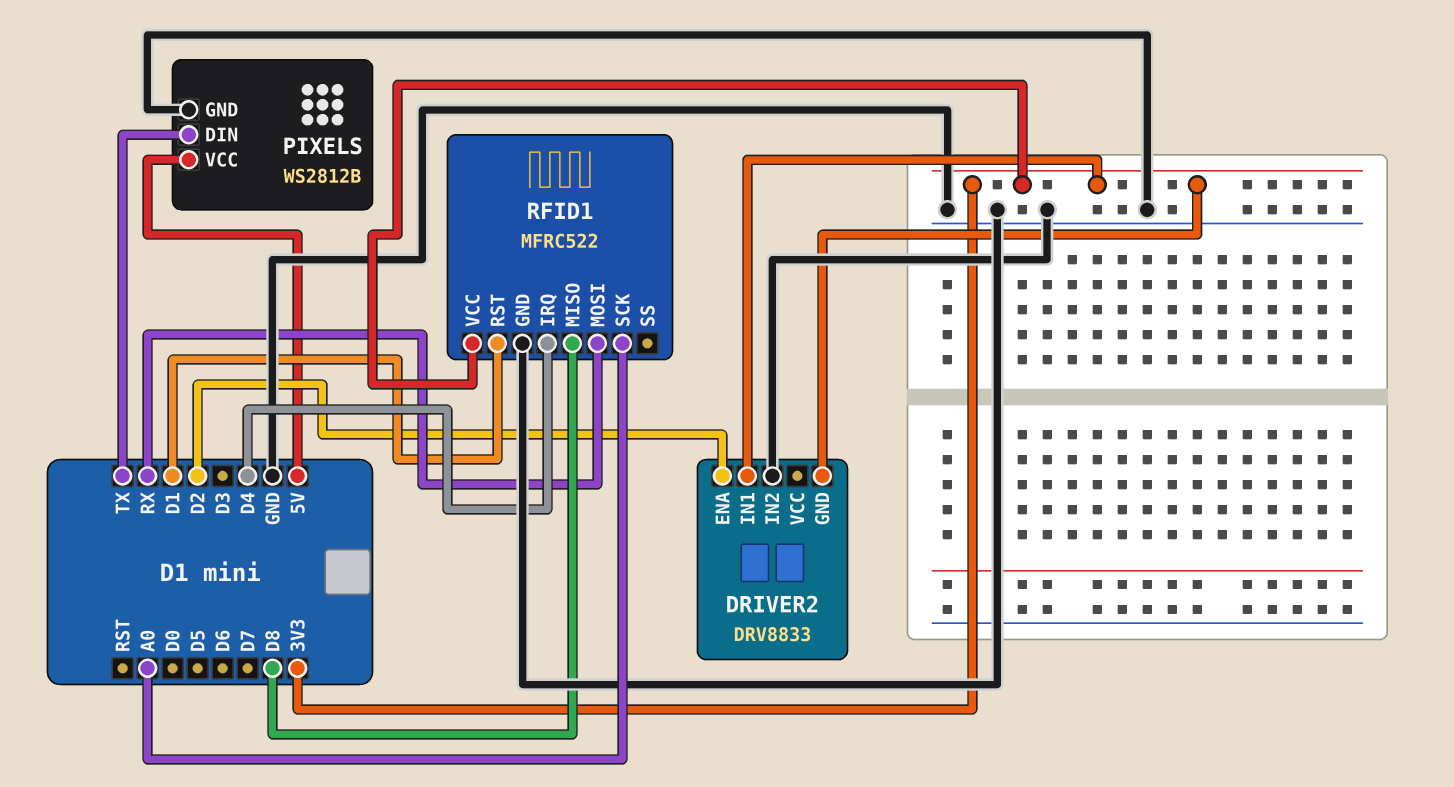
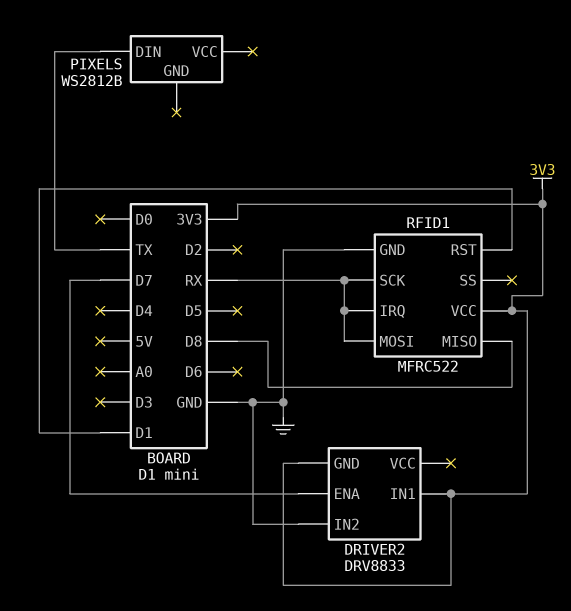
DRIVER2 pin ENA: D2 -> D7
PIXELS pin GND: GND -> none
PIXELS pin VCC: 5V -> none
RFID1 pin IRQ: D4 -> RX
RFID1 pin SCK: A0 -> RX

